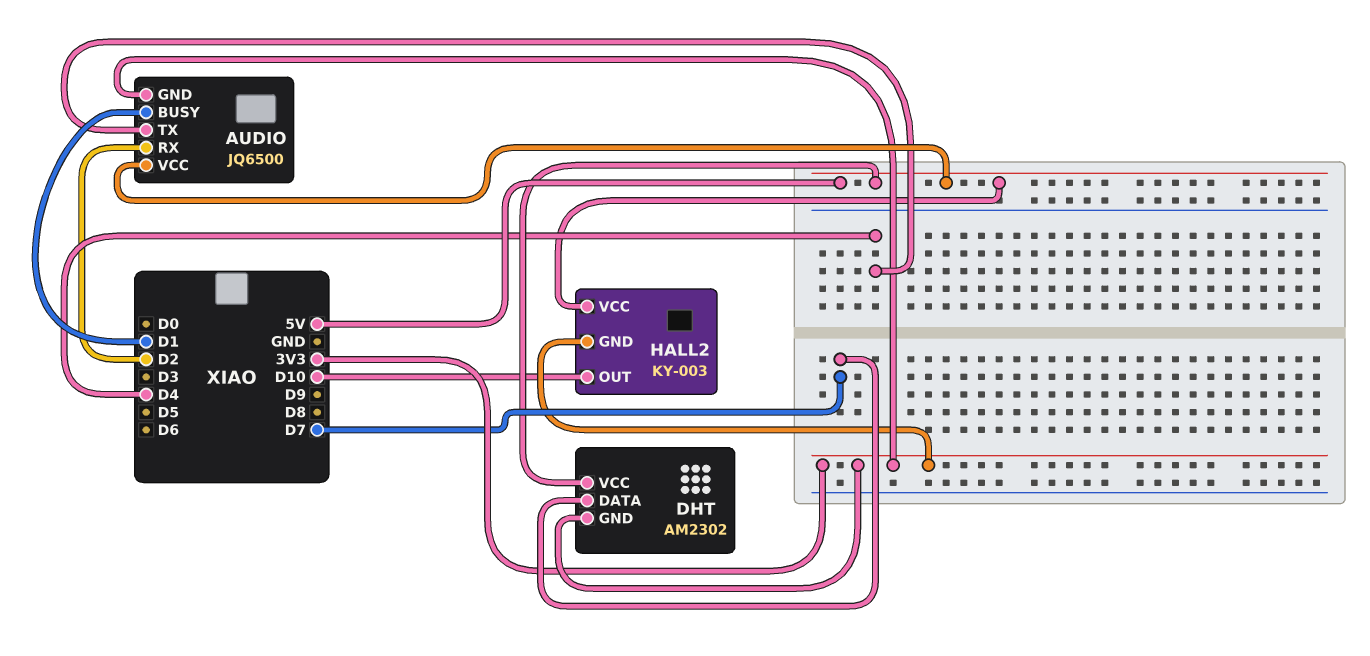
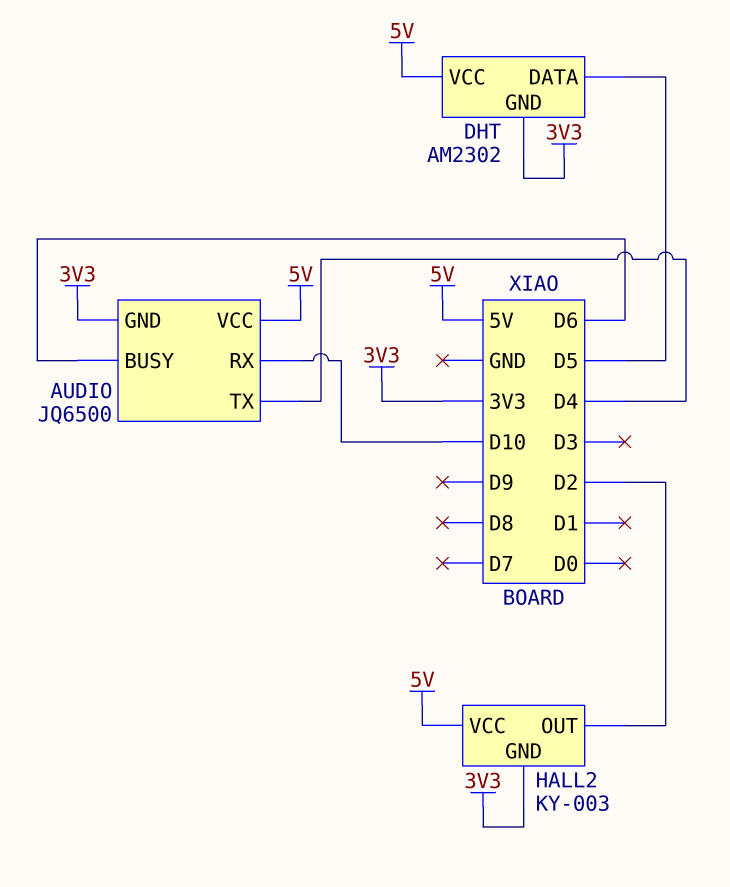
AUDIO pin BUSY: D1 -> D6
AUDIO pin RX: D2 -> D10
DHT pin DATA: D7 -> D5
HALL2 pin OUT: D10 -> D2

